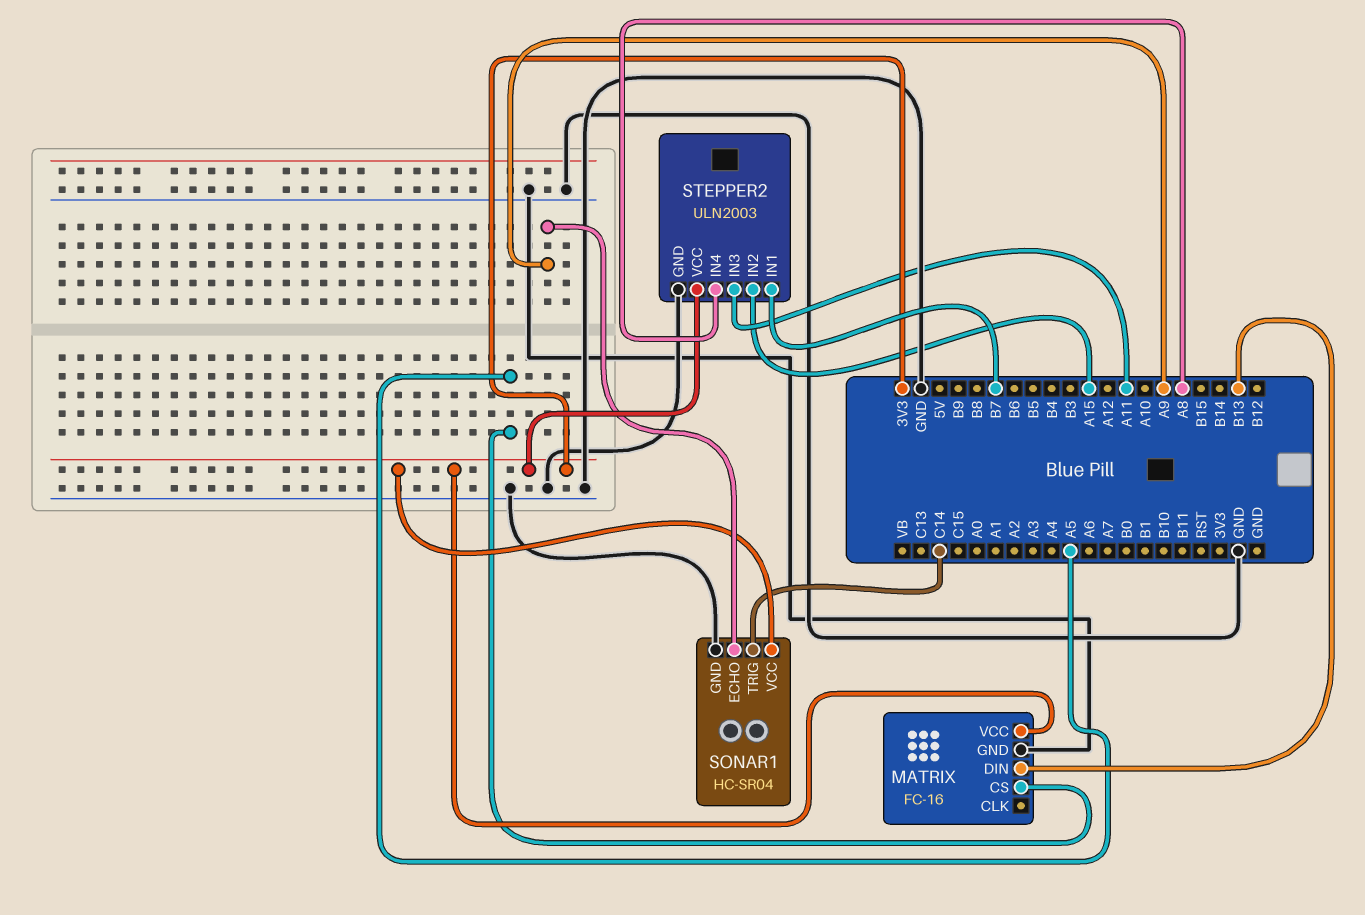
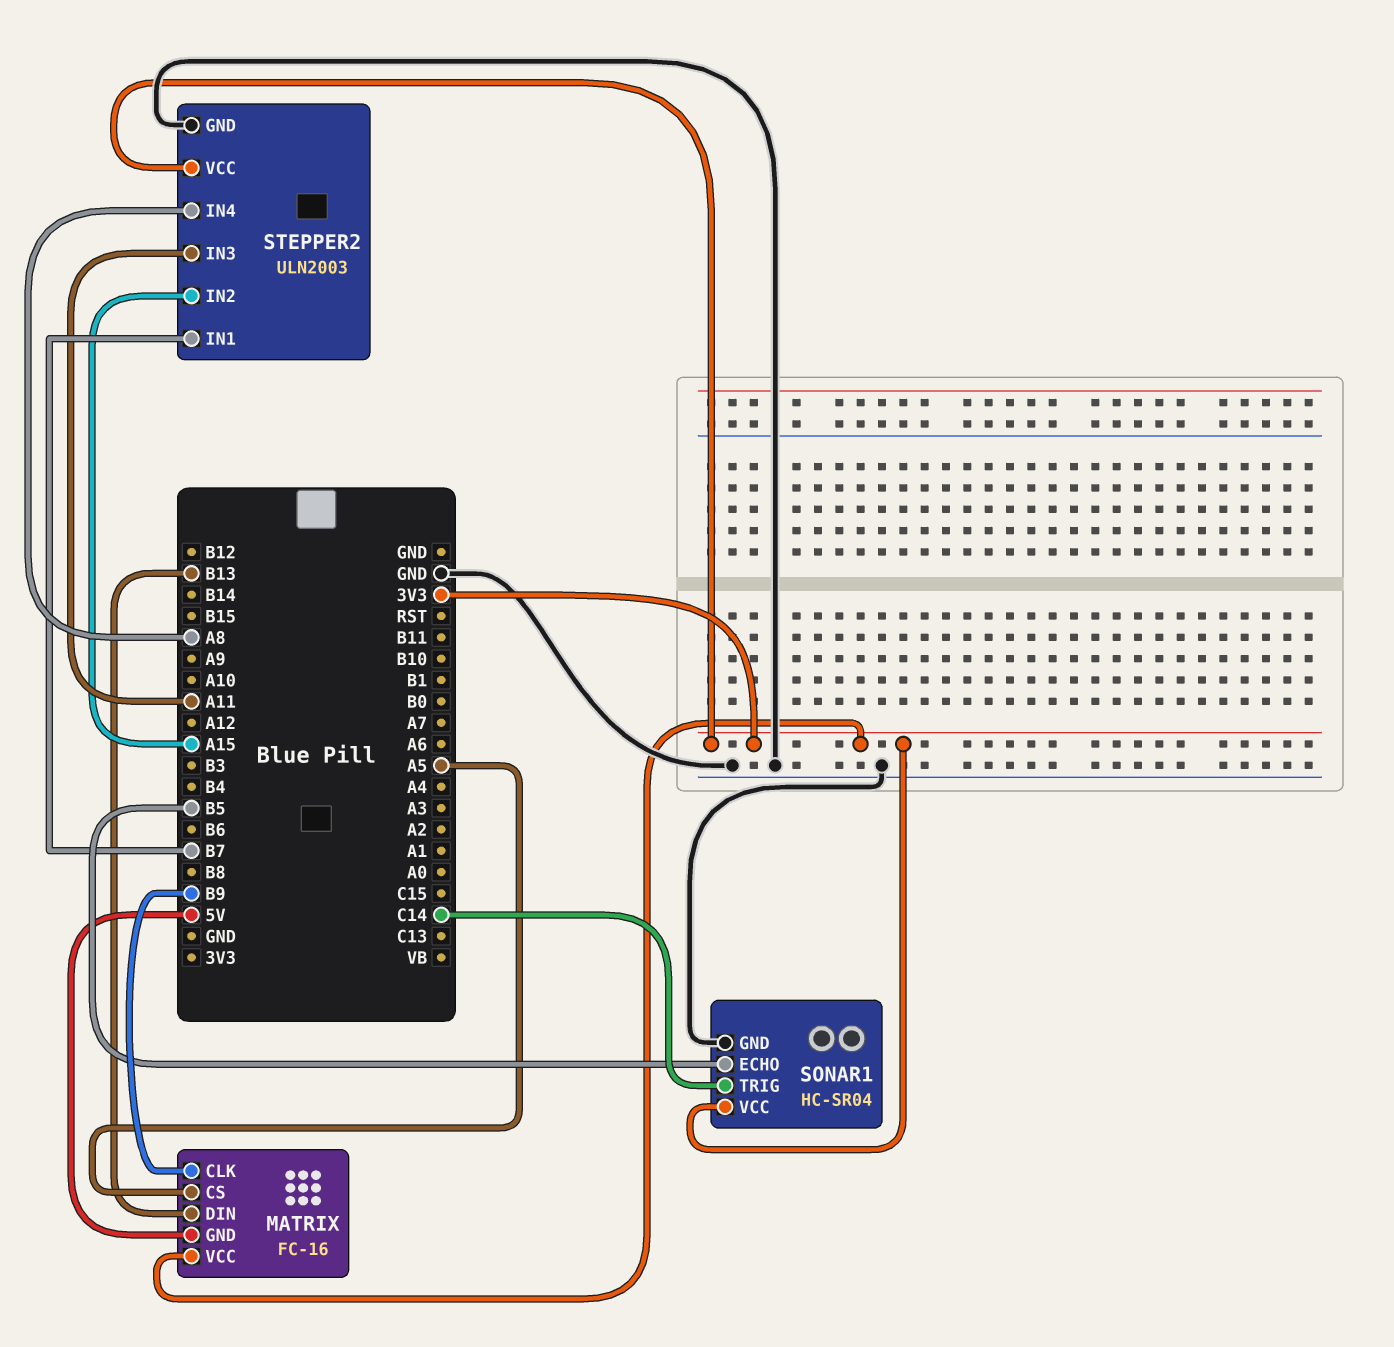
MATRIX pin CLK: none -> B9
MATRIX pin GND: GND -> 5V
SONAR1 pin ECHO: A9 -> B5

